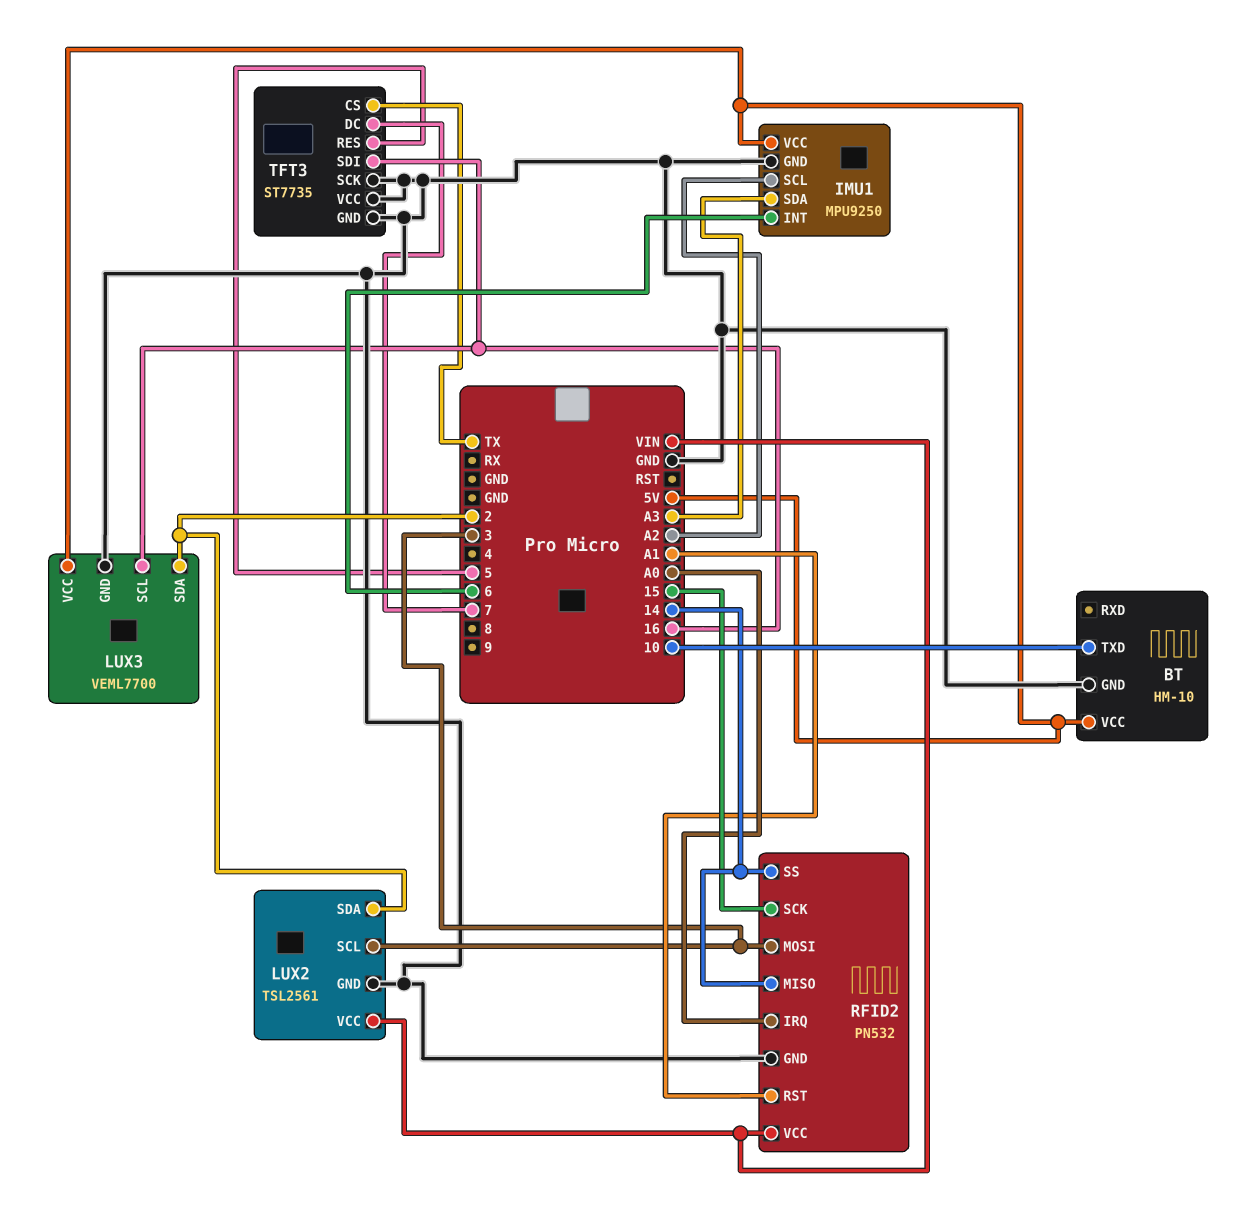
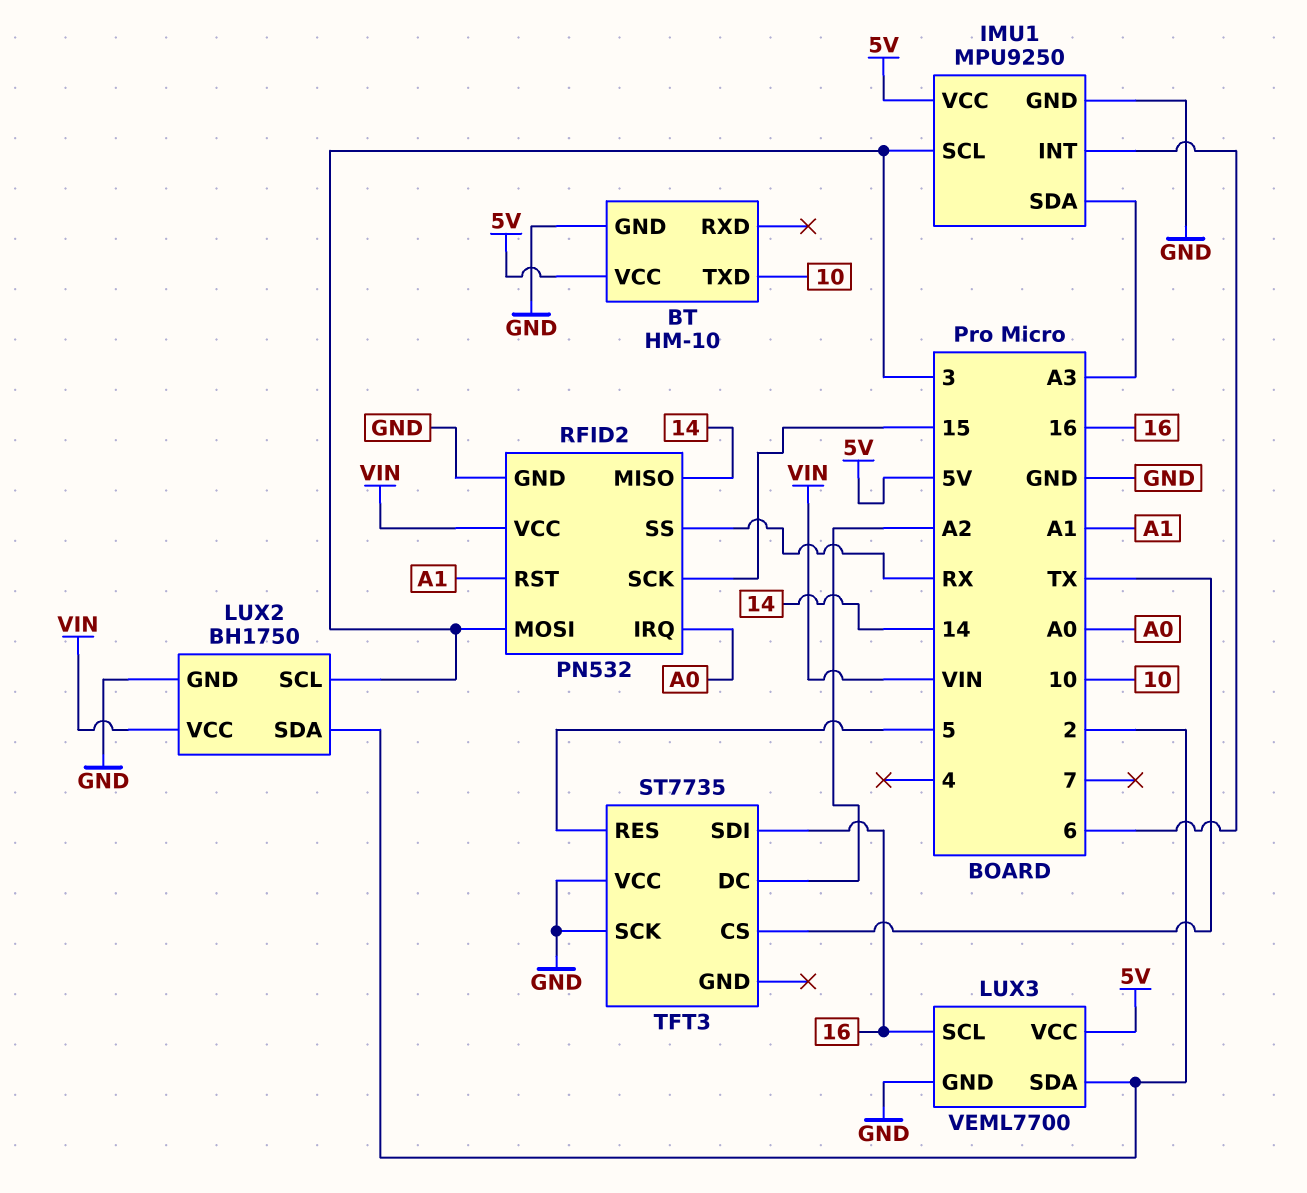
IMU1 pin SCL: A2 -> 3
LUX2: TSL2561 -> BH1750
RFID2 pin SS: 14 -> RX
TFT3 pin DC: 7 -> A2
TFT3 pin GND: GND -> none

